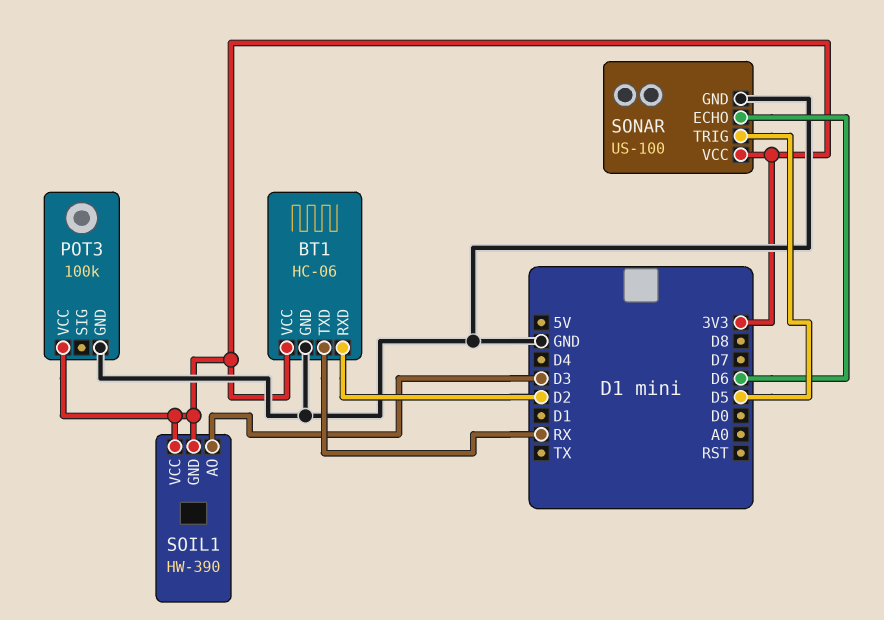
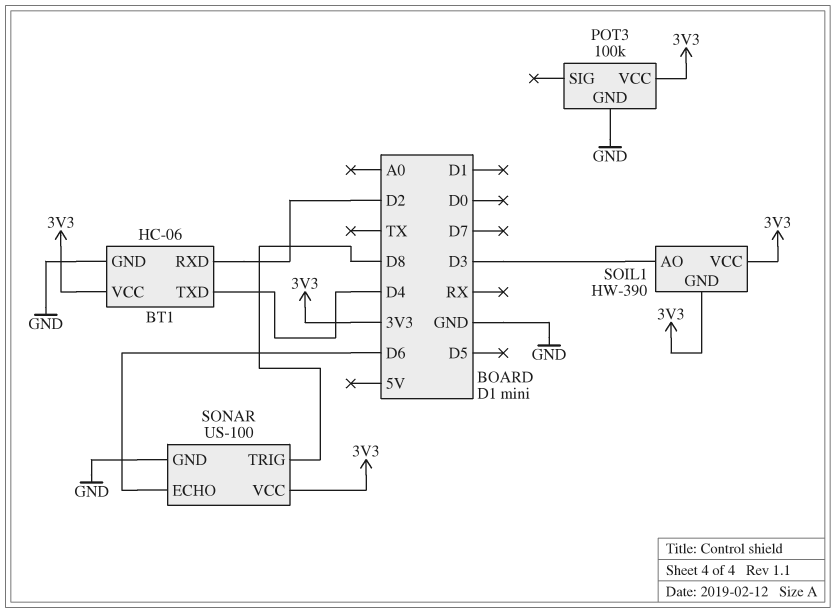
BT1 pin TXD: RX -> D4
SONAR pin TRIG: D5 -> D8

